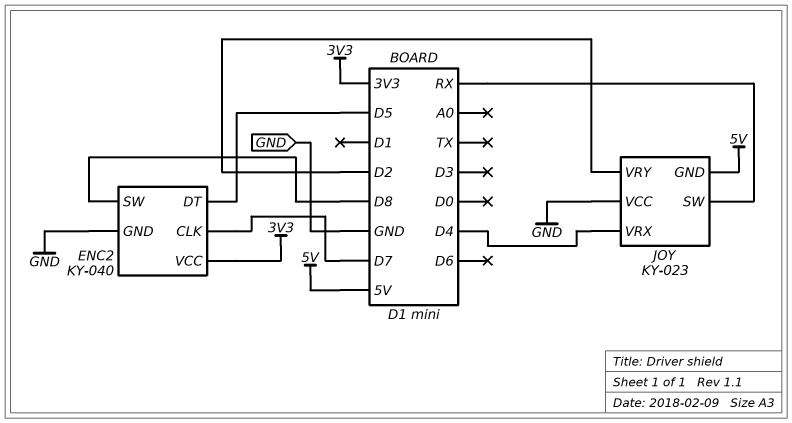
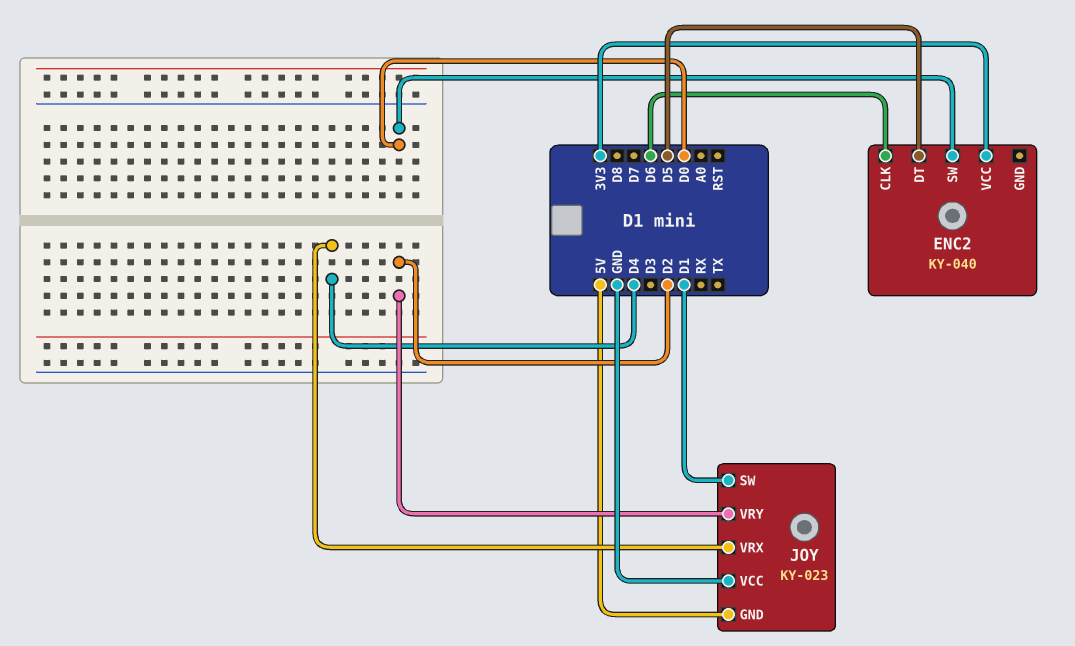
ENC2 pin CLK: D7 -> D6
ENC2 pin GND: GND -> none
ENC2 pin SW: D8 -> D0
JOY pin SW: RX -> D1

